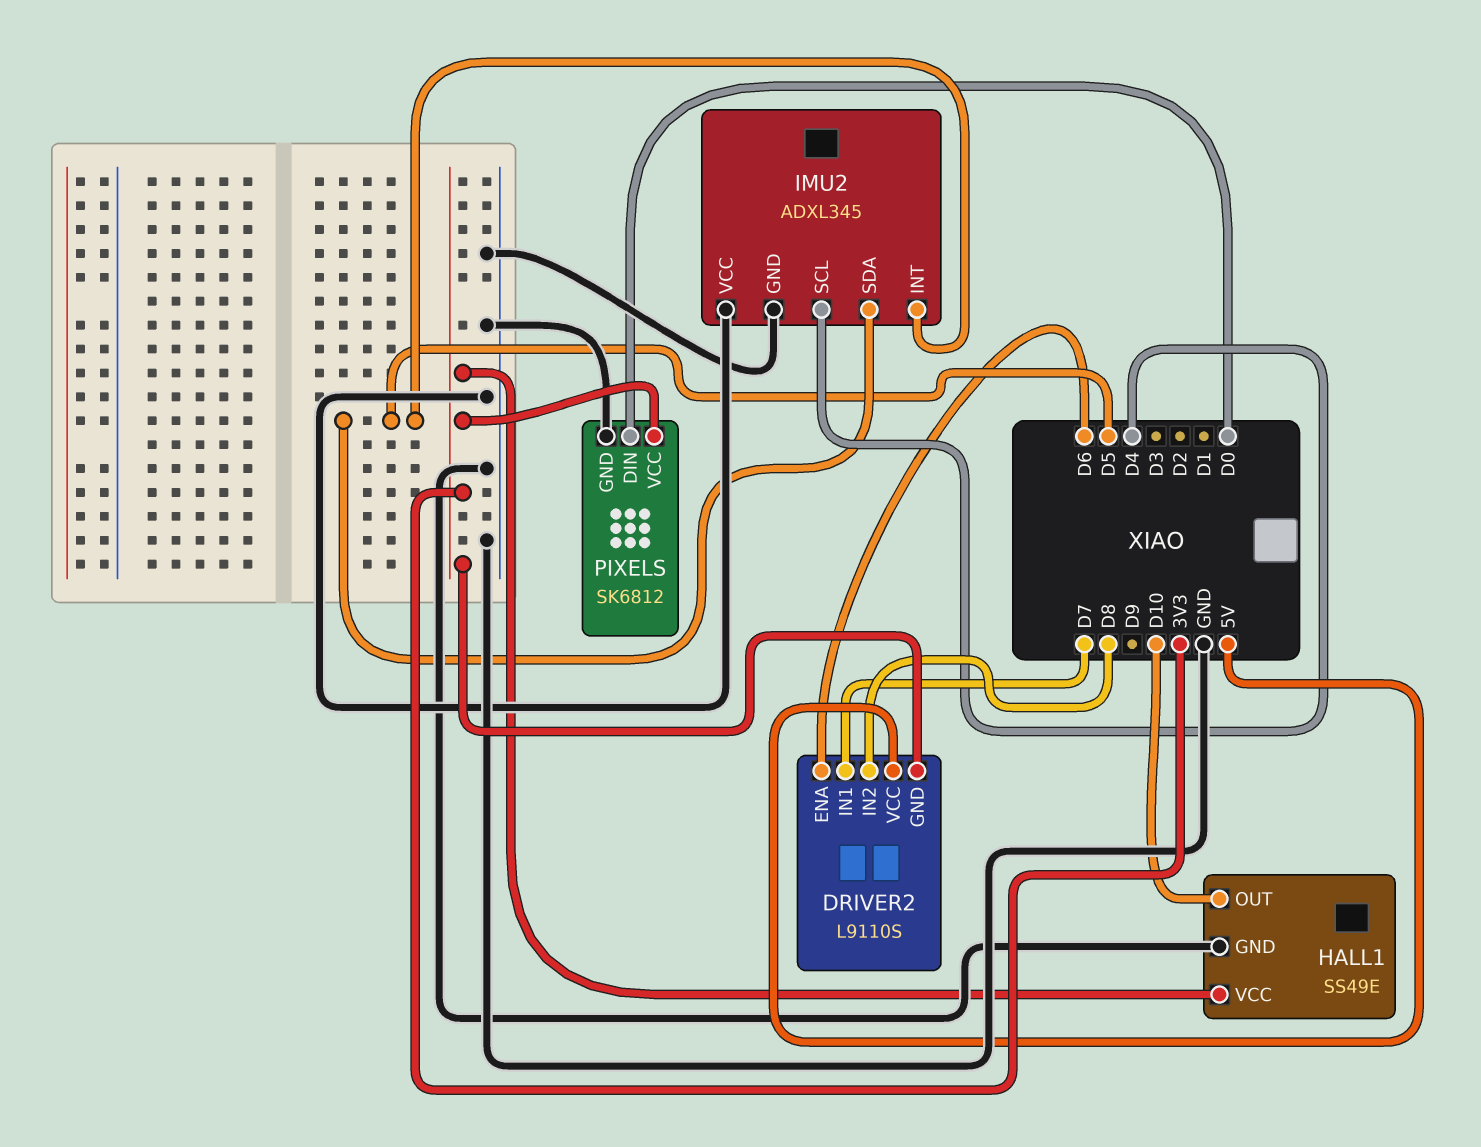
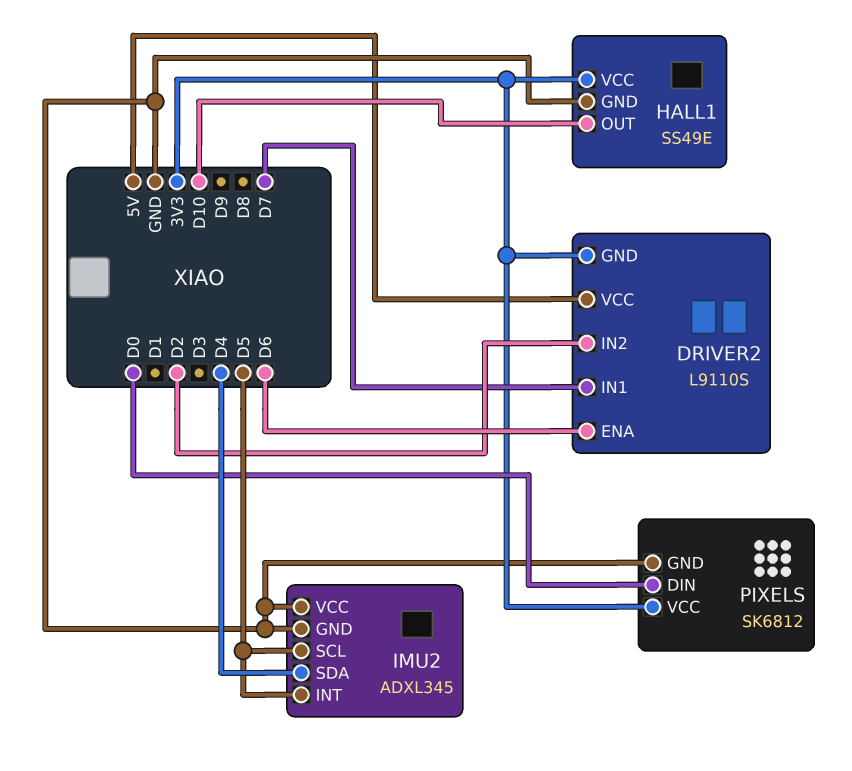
DRIVER2 pin IN2: D8 -> D2
IMU2 pin SCL: D4 -> D5
IMU2 pin SDA: D5 -> D4

